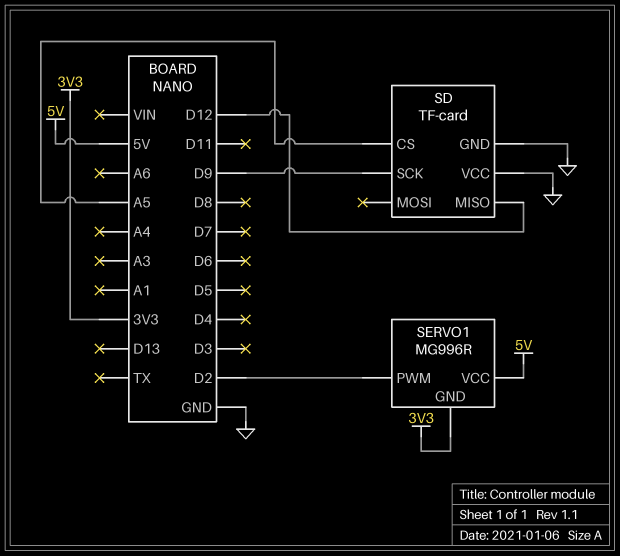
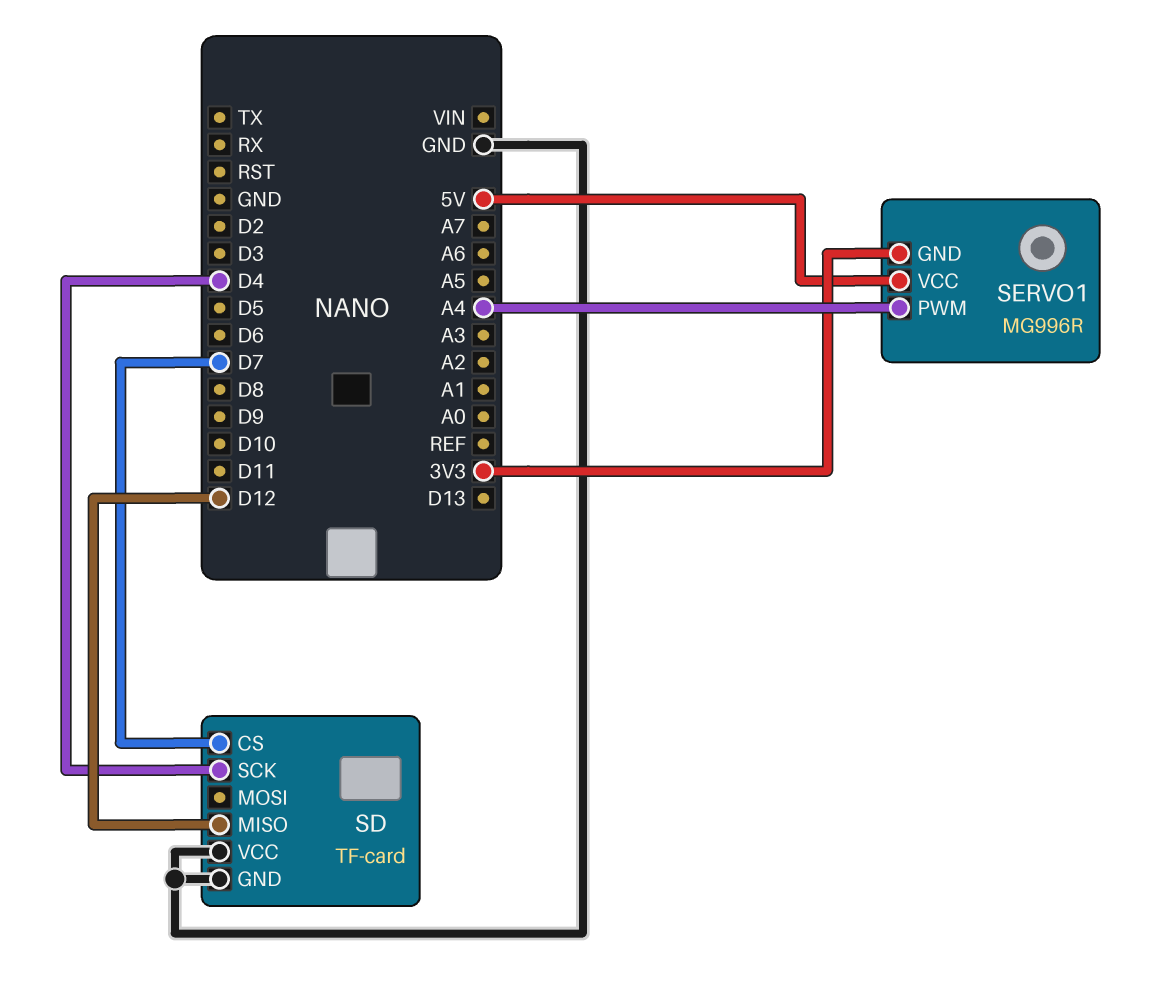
SD pin CS: A5 -> D7
SD pin SCK: D9 -> D4
SERVO1 pin PWM: D2 -> A4

